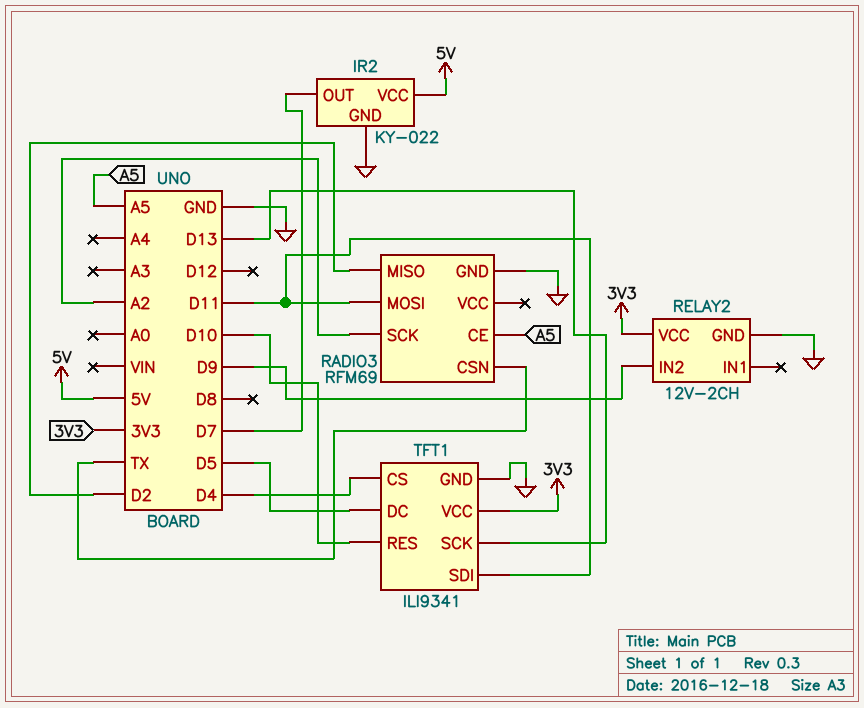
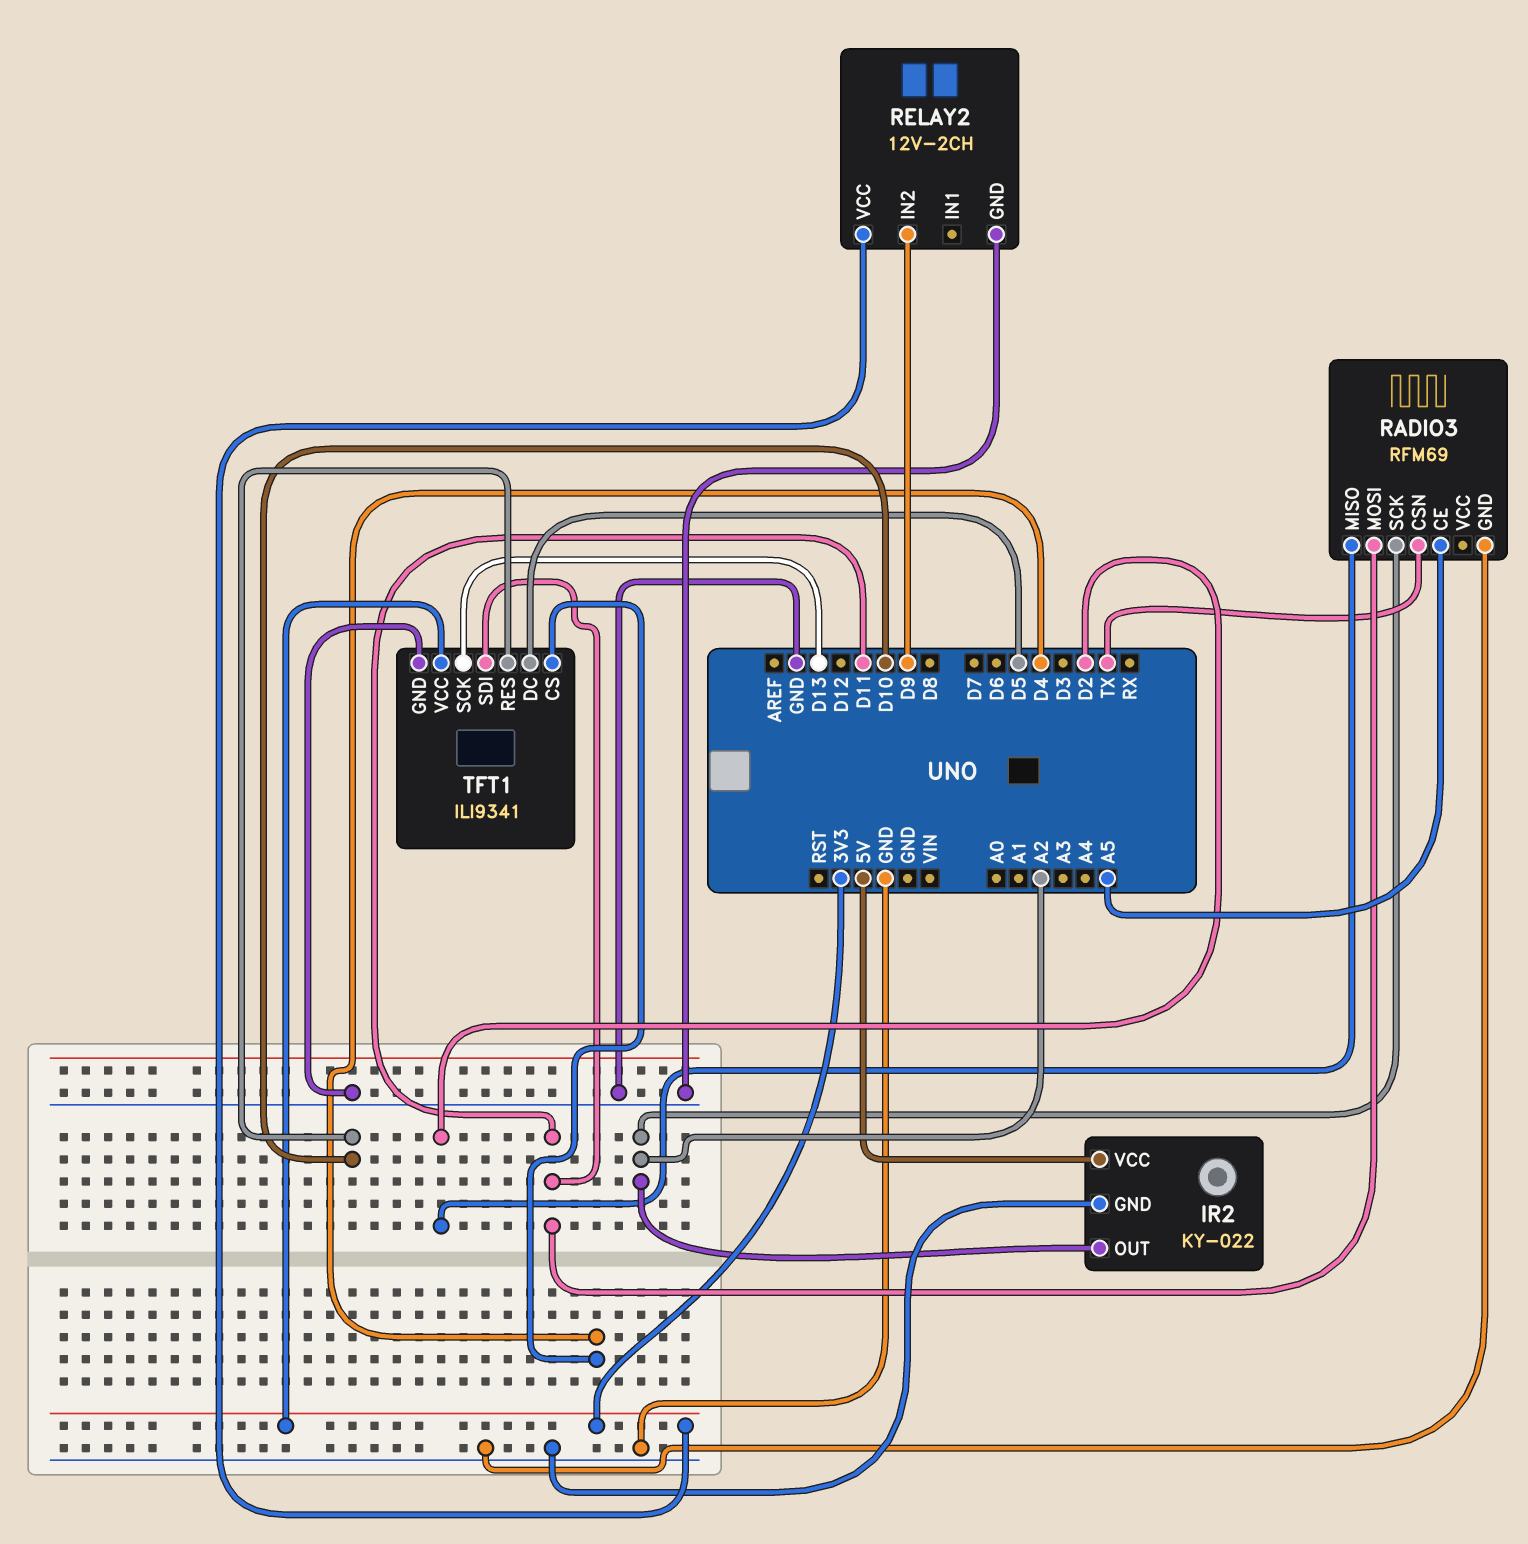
IR2 pin OUT: D7 -> A2

